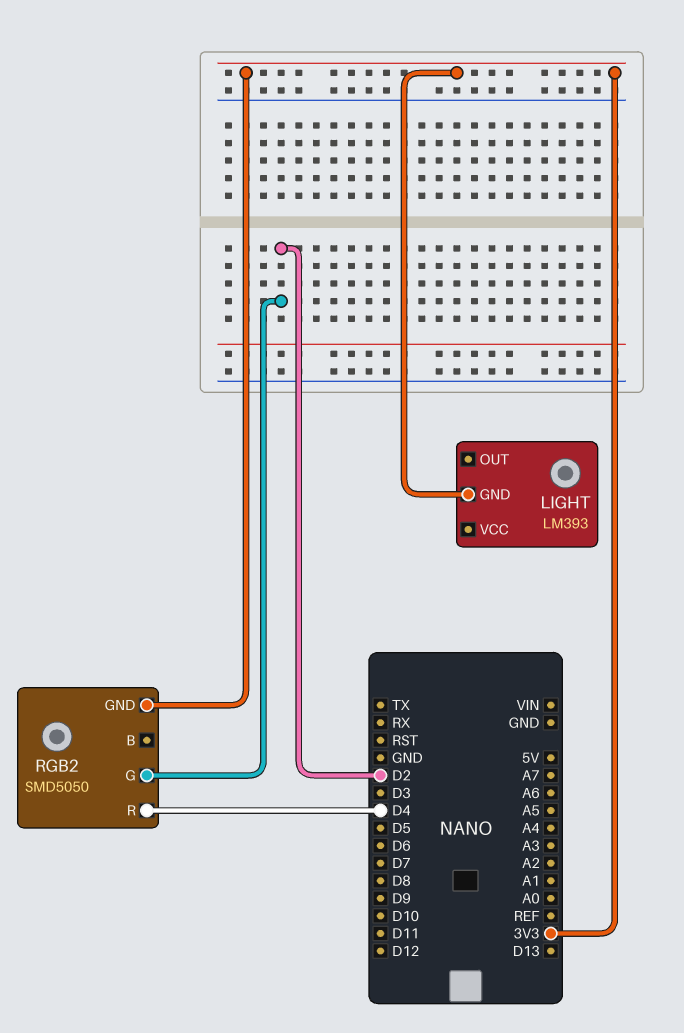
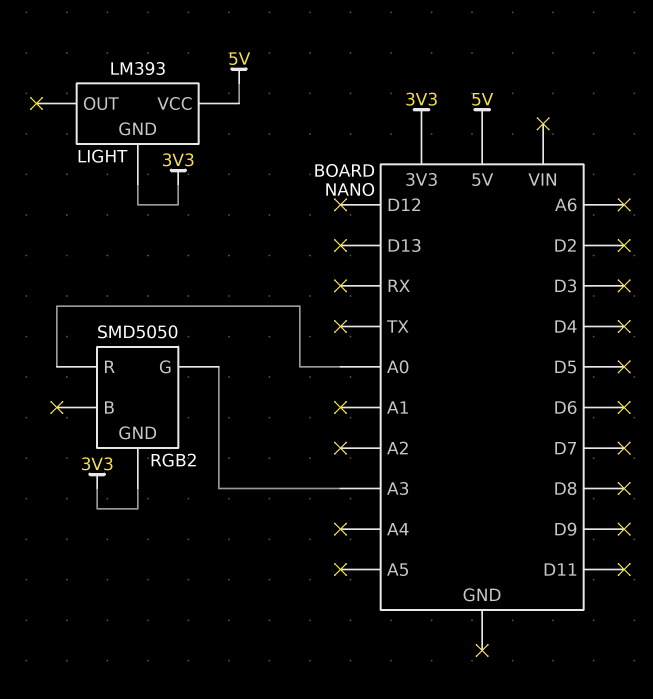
LIGHT pin VCC: none -> 5V
RGB2 pin G: D2 -> A3
RGB2 pin R: D4 -> A0

